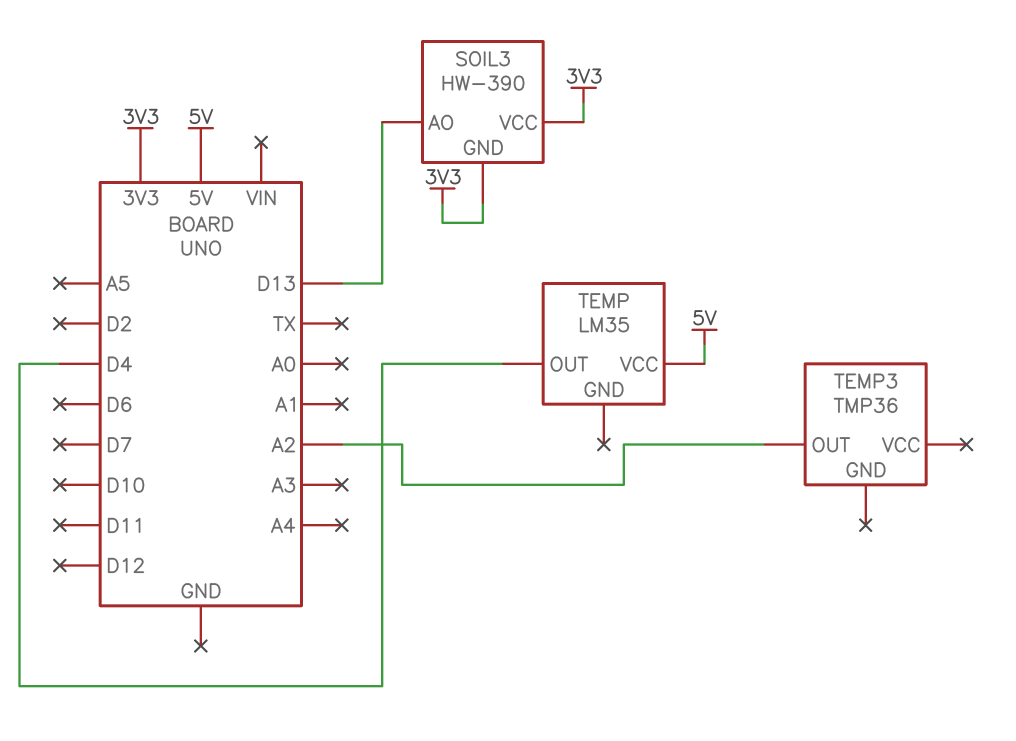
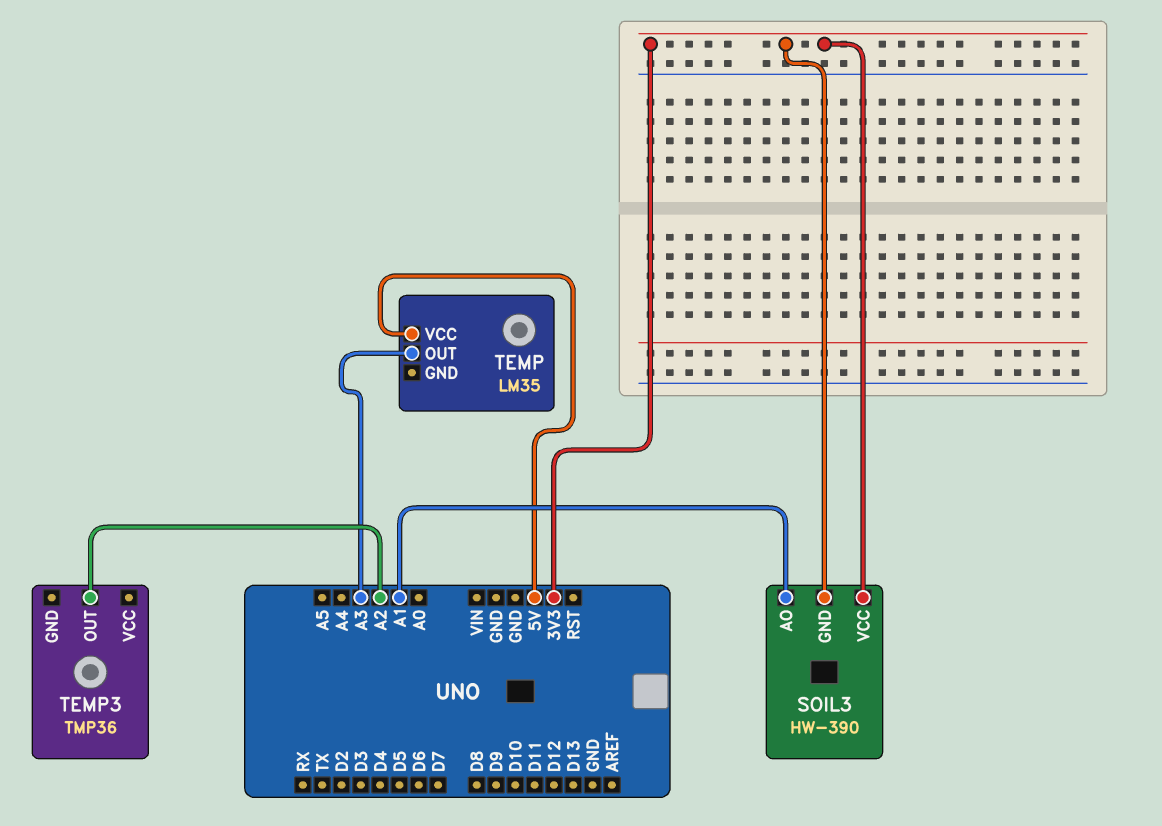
SOIL3 pin AO: D13 -> A1
TEMP pin OUT: D4 -> A3

